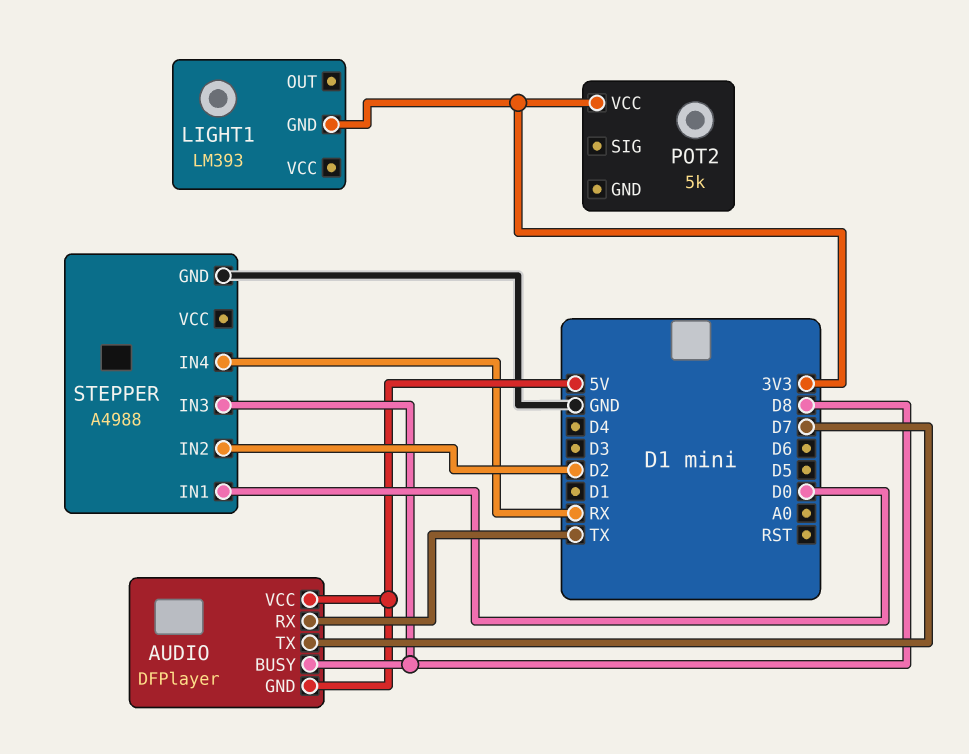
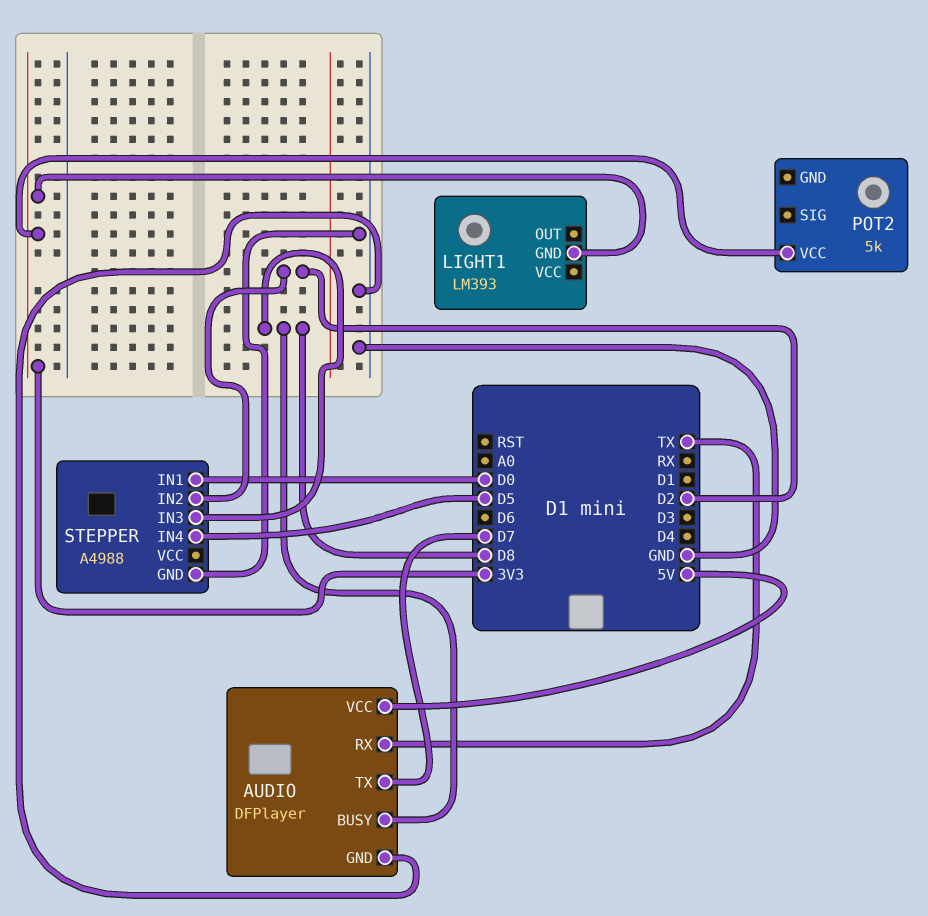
AUDIO pin GND: 5V -> GND
STEPPER pin IN4: RX -> D5

